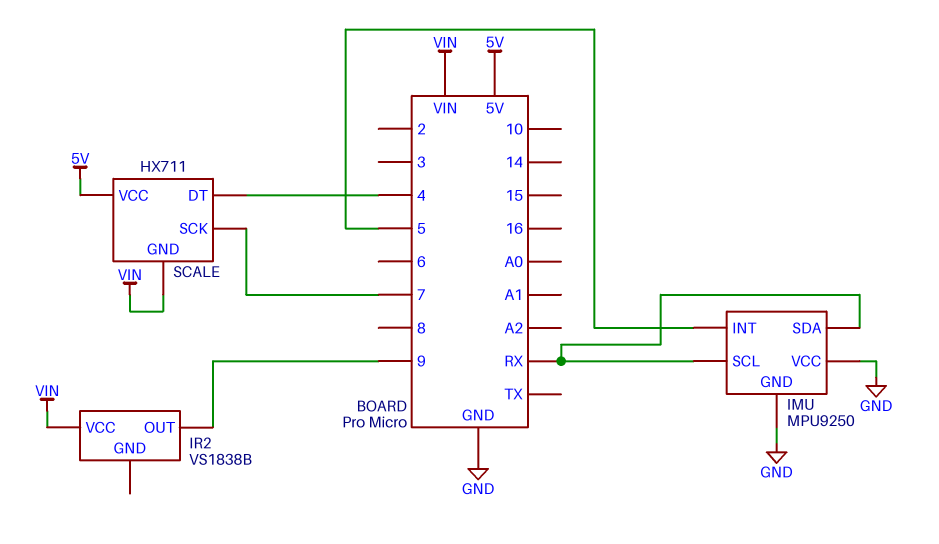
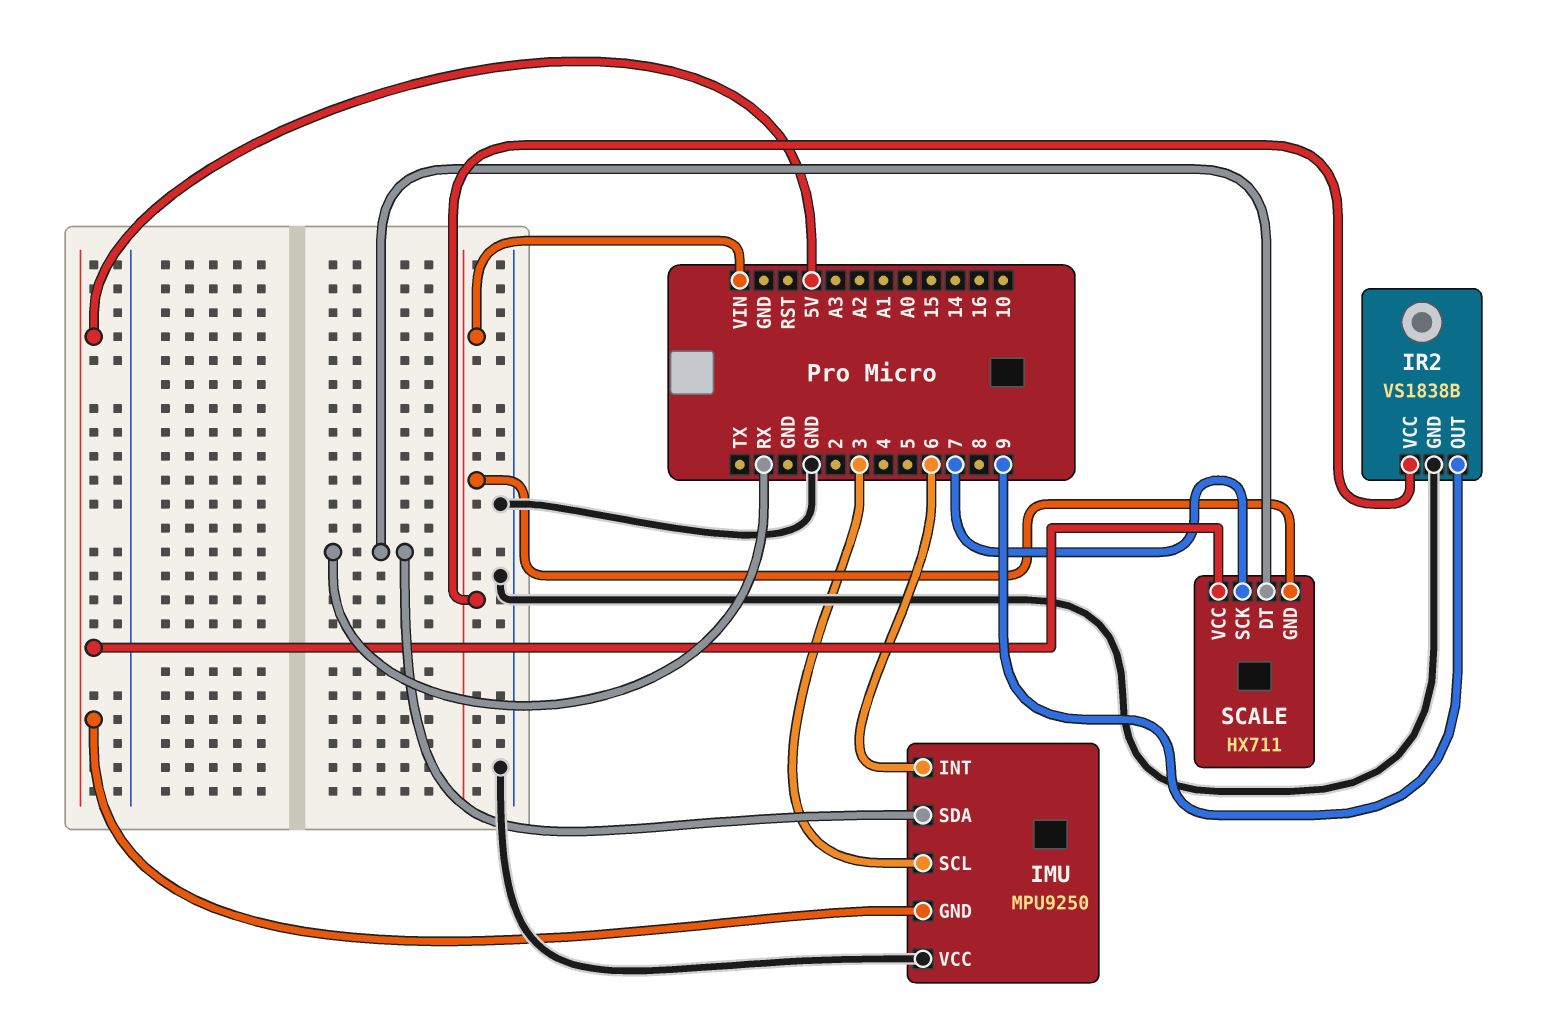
IMU pin GND: GND -> 5V
IMU pin INT: 5 -> 6
IMU pin SCL: RX -> 3
IR2 pin GND: none -> GND
SCALE pin DT: 4 -> RX

